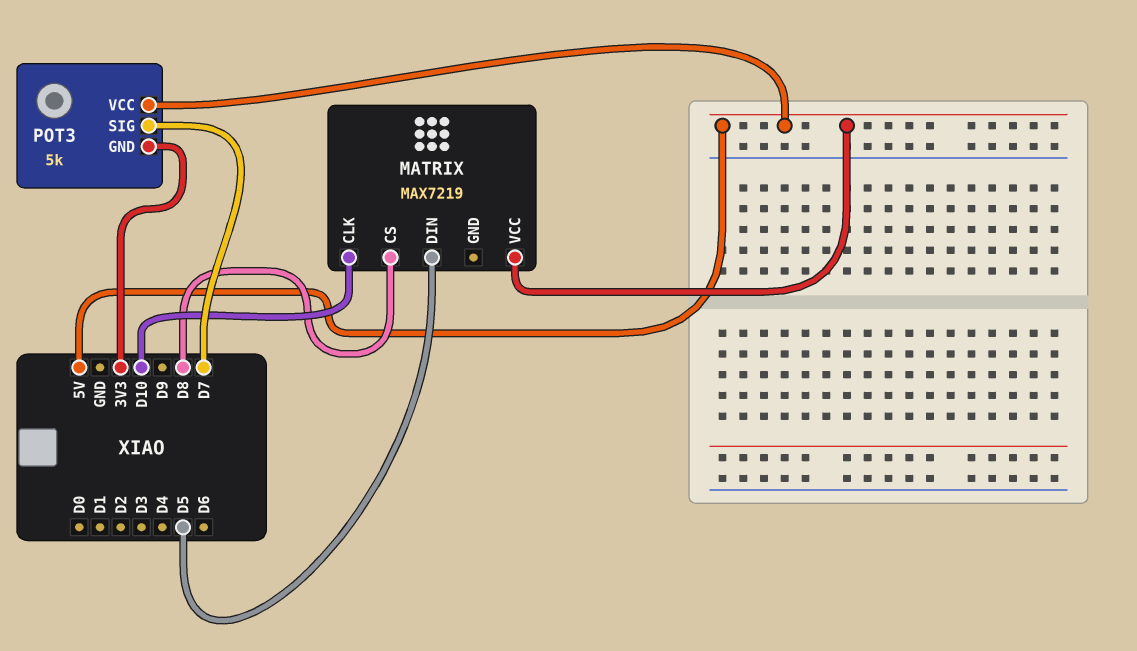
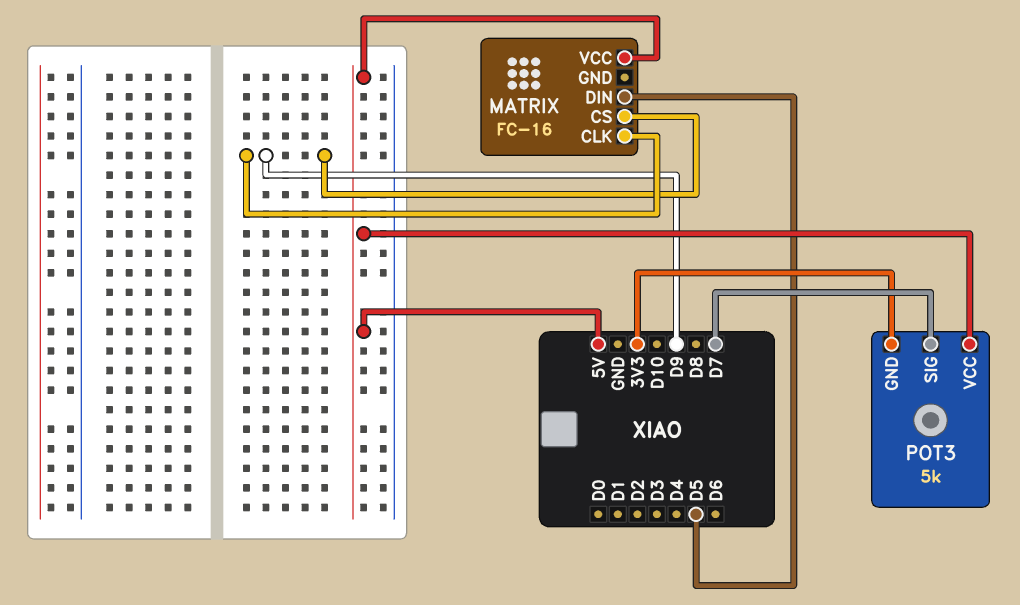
MATRIX: MAX7219 -> FC-16
MATRIX pin CLK: D10 -> D9
MATRIX pin CS: D8 -> D9

